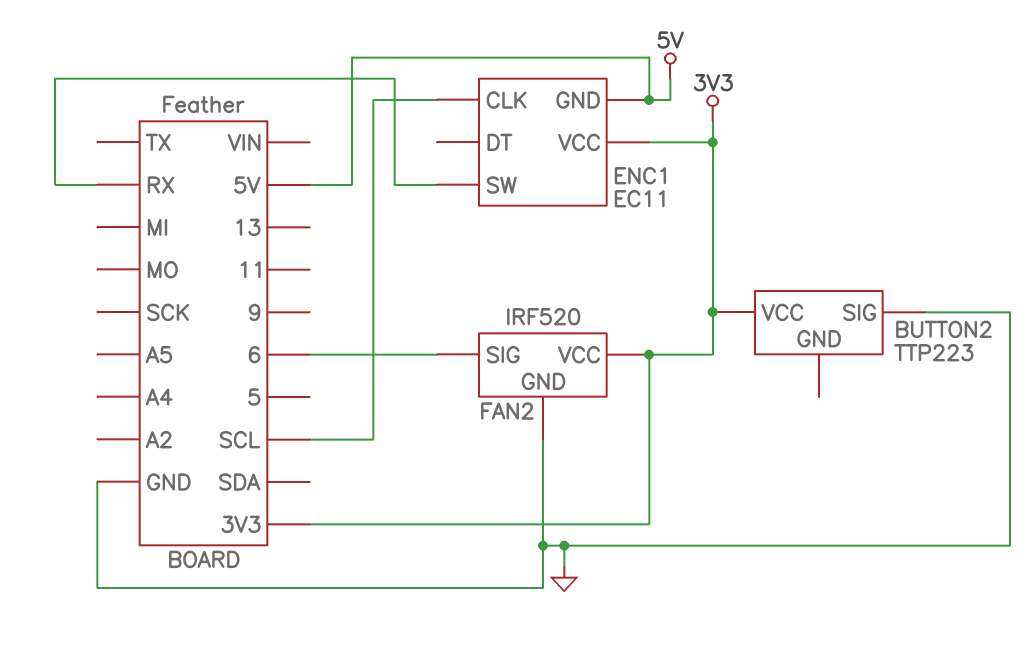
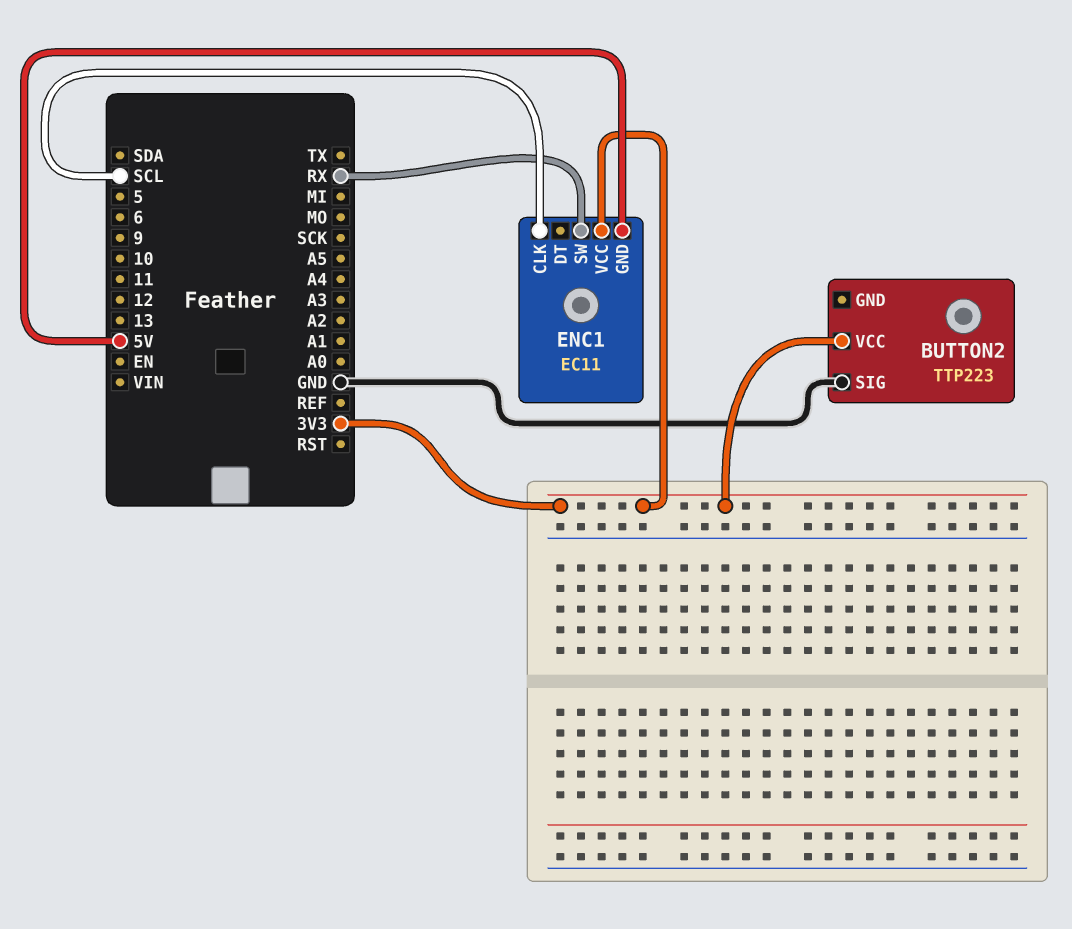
FAN2: IRF520 -> none
FAN2 pin GND: GND -> none
FAN2 pin SIG: 6 -> none
FAN2 pin VCC: 3V3 -> none

